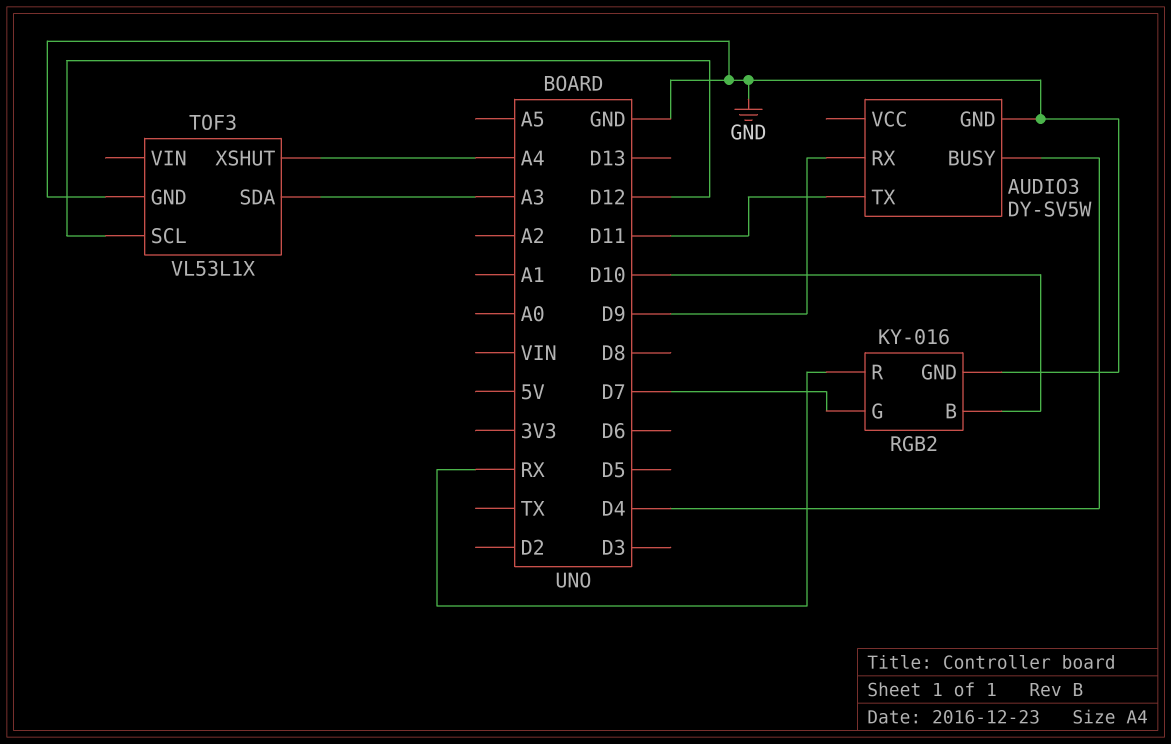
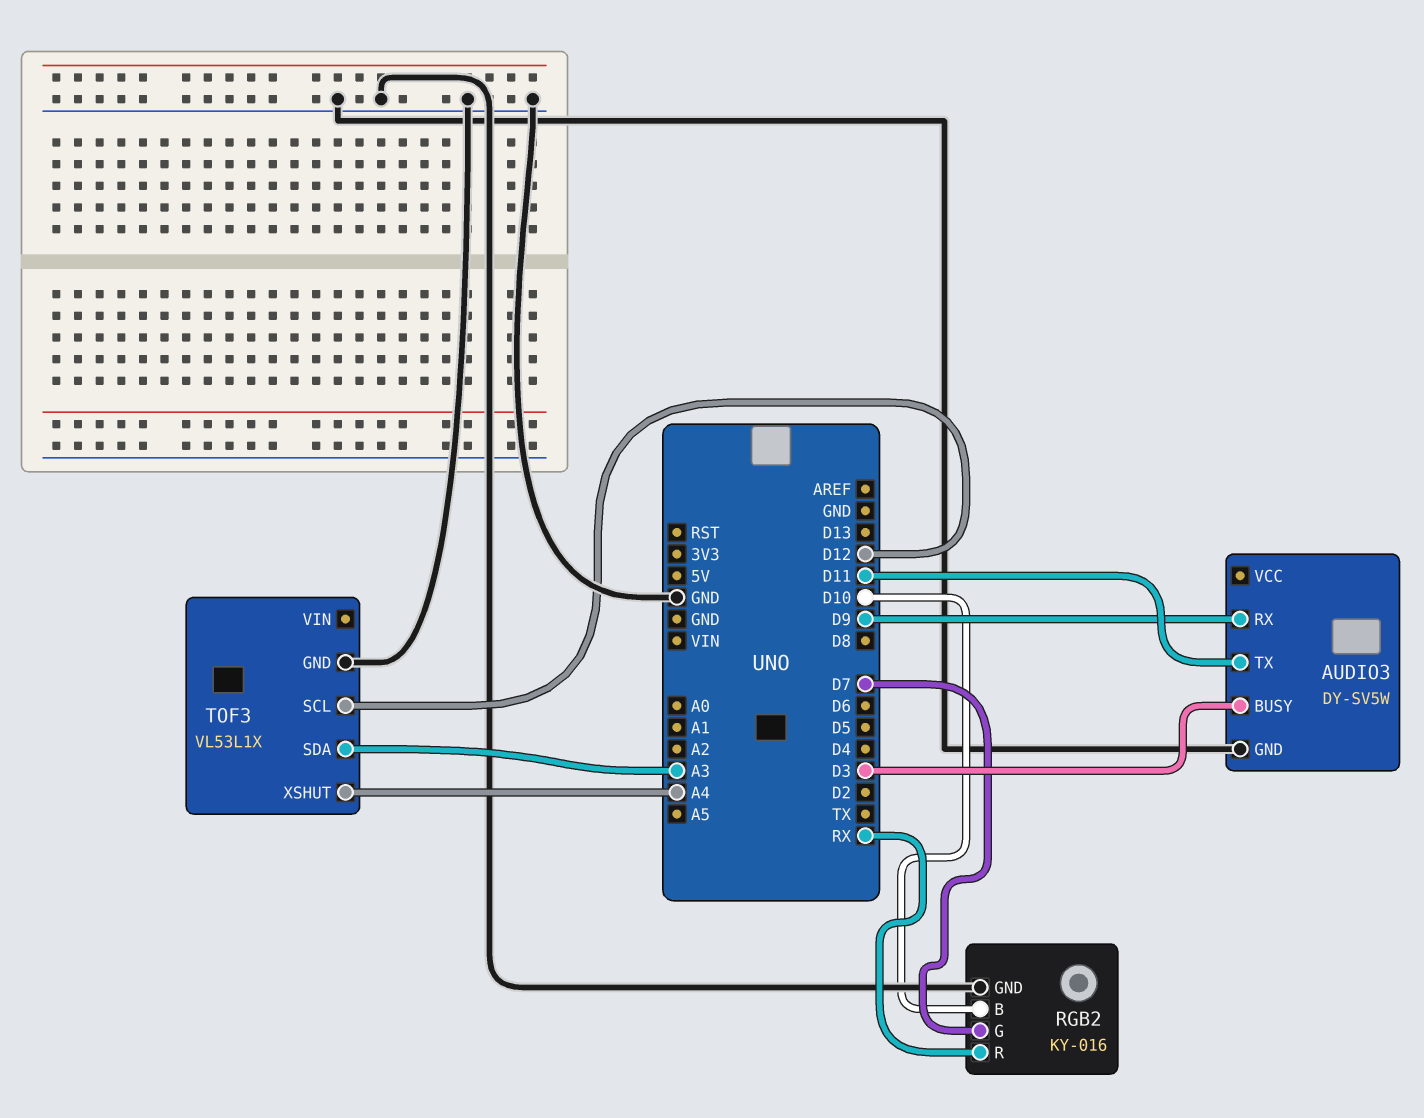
AUDIO3 pin BUSY: D4 -> D3

